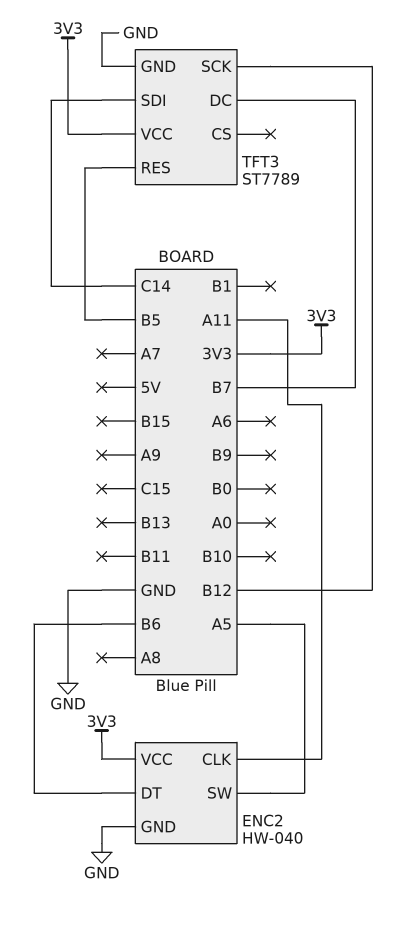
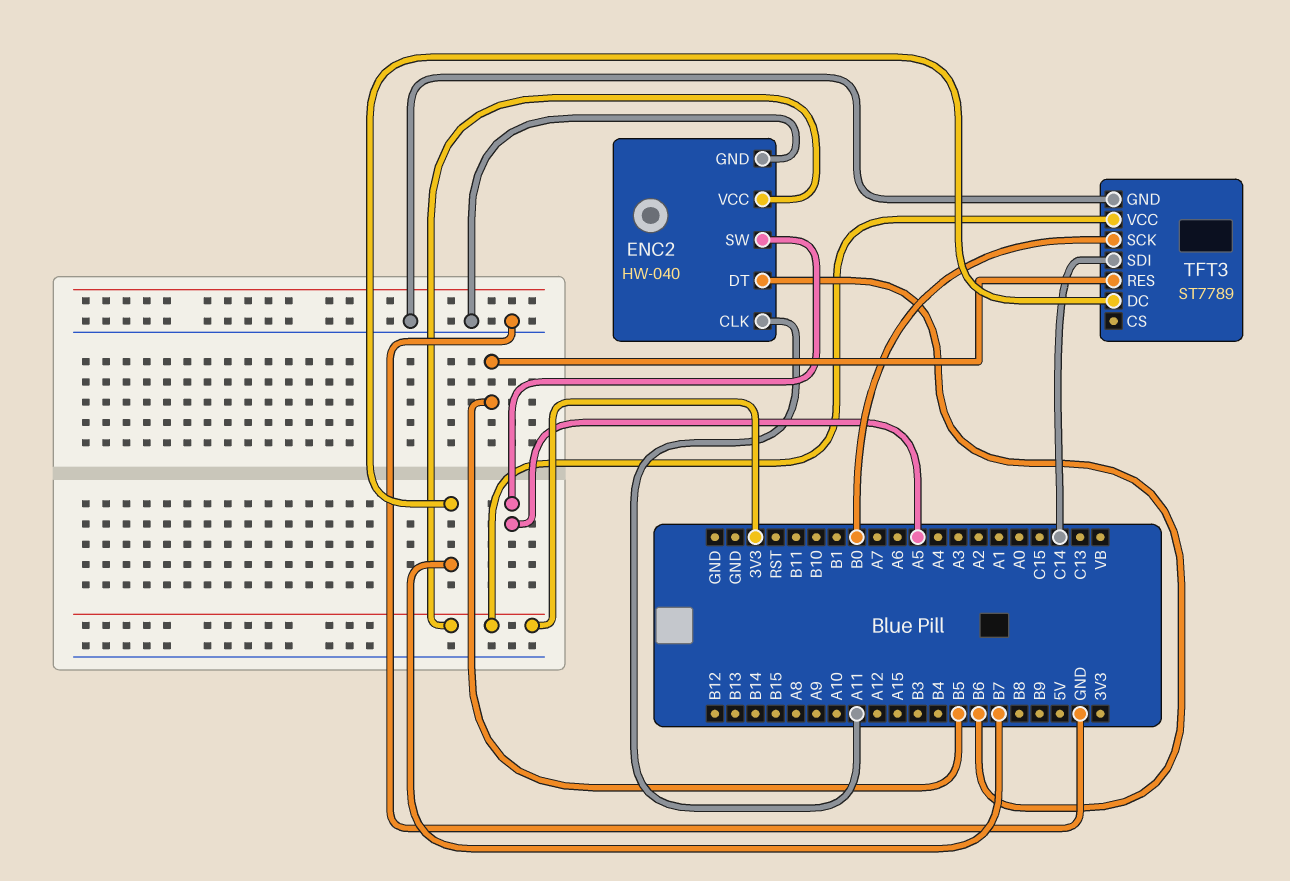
TFT3 pin SCK: B12 -> B0

